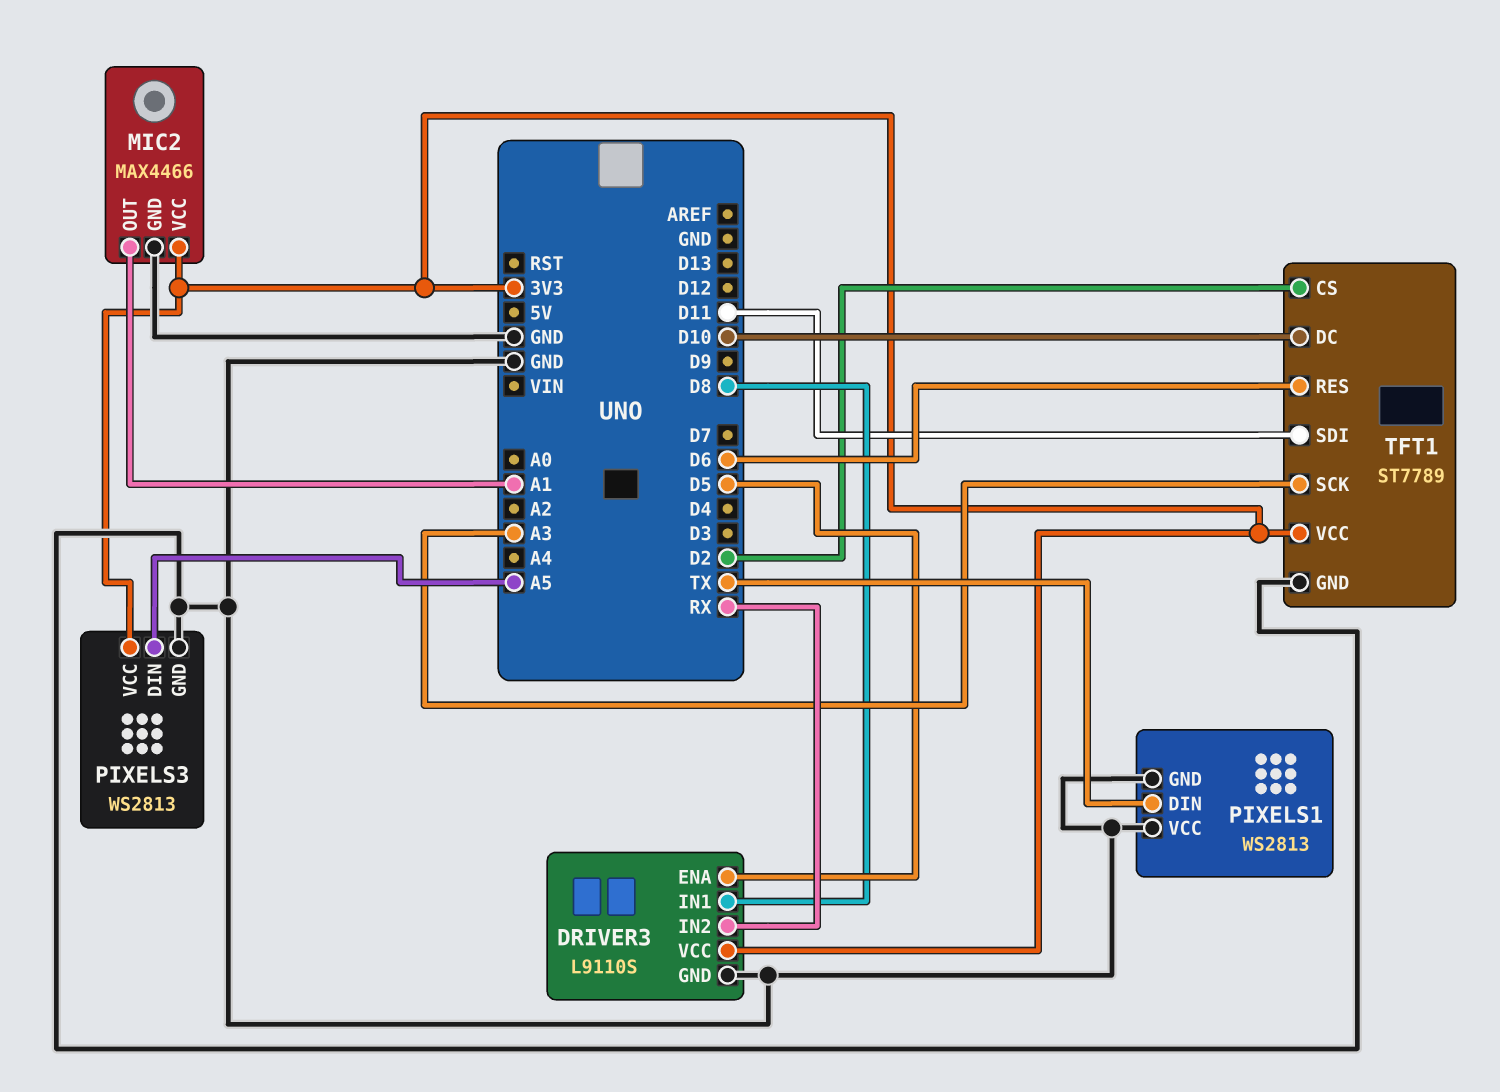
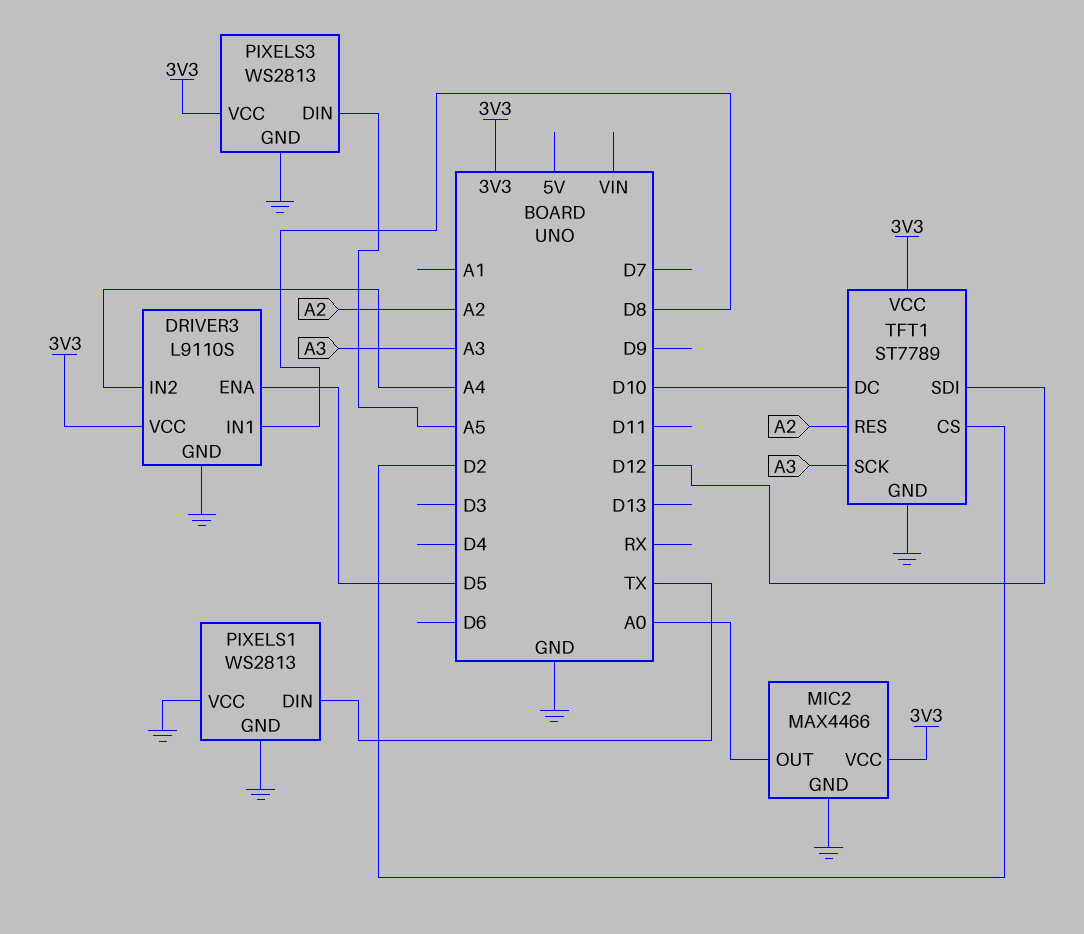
DRIVER3 pin IN2: RX -> A4
MIC2 pin OUT: A1 -> A0
TFT1 pin RES: D6 -> A2
TFT1 pin SDI: D11 -> D12

